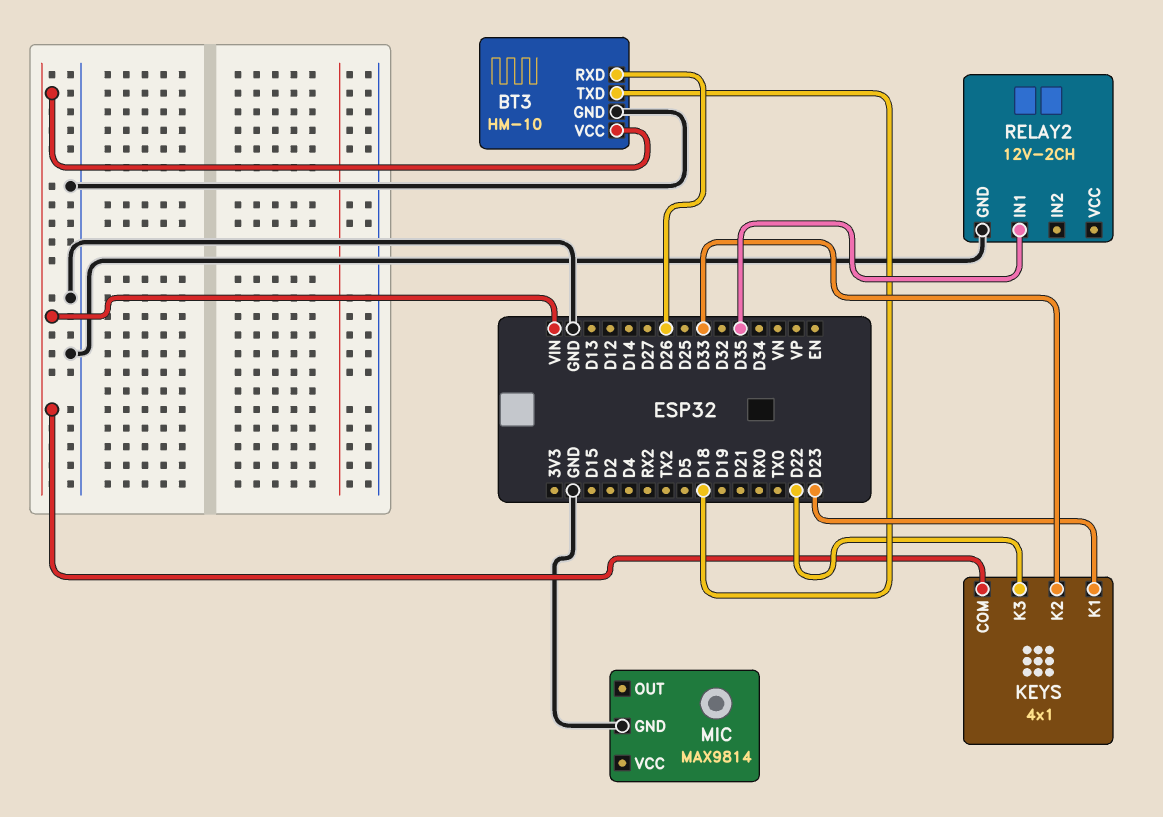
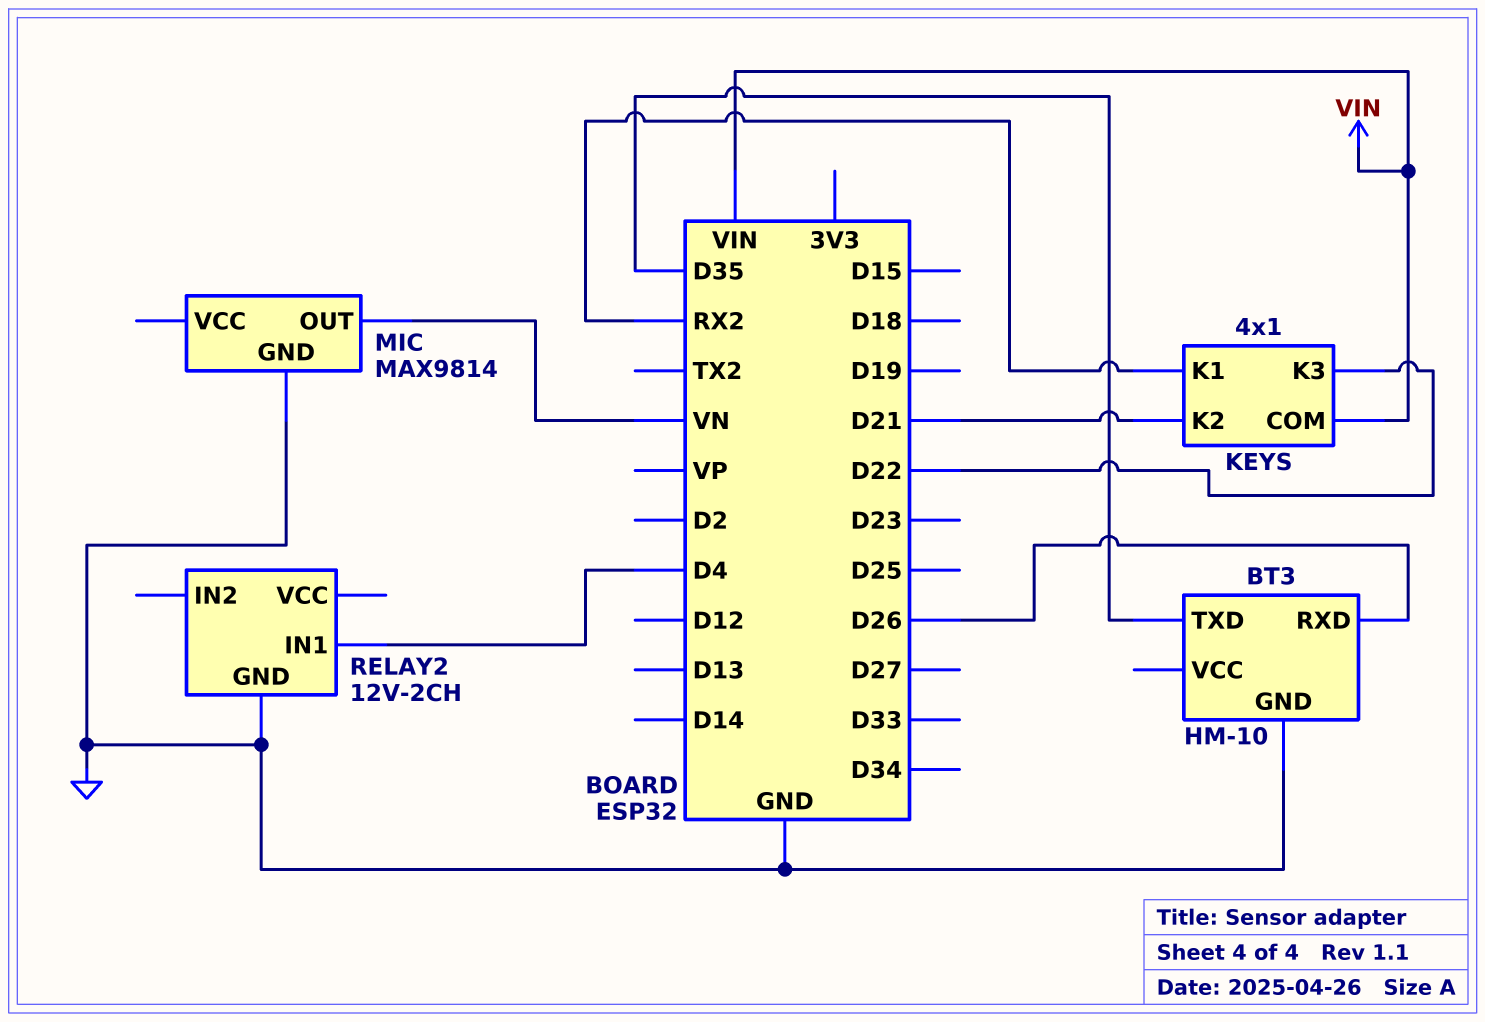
BT3 pin TXD: D18 -> D35
BT3 pin VCC: VIN -> none
KEYS pin K1: D23 -> RX2
KEYS pin K2: D33 -> D21
MIC pin OUT: none -> VN
RELAY2 pin IN1: D35 -> D4

